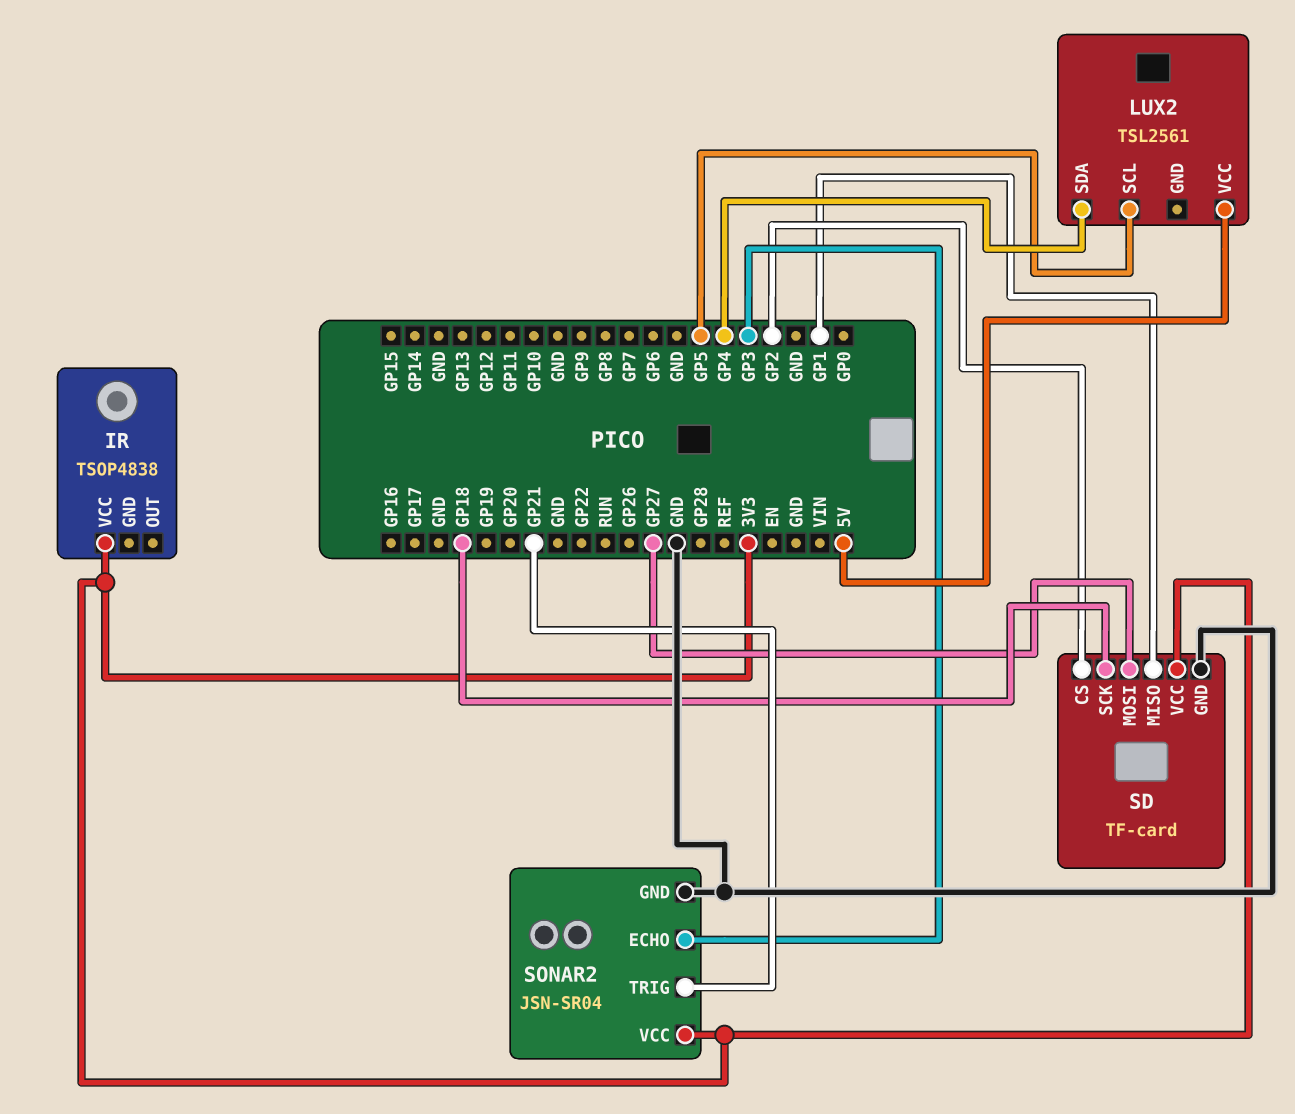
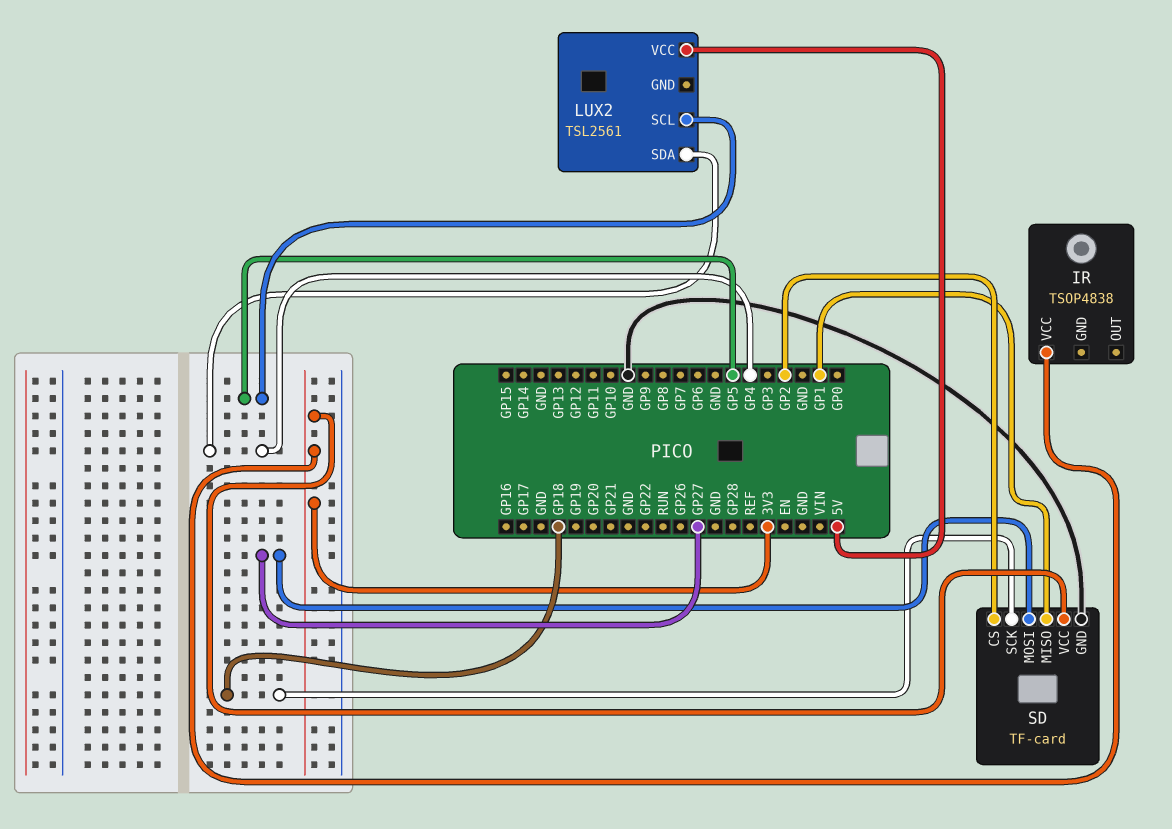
SONAR2: JSN-SR04 -> none
SONAR2 pin ECHO: GP3 -> none
SONAR2 pin GND: GND -> none
SONAR2 pin TRIG: GP21 -> none
SONAR2 pin VCC: 3V3 -> none

